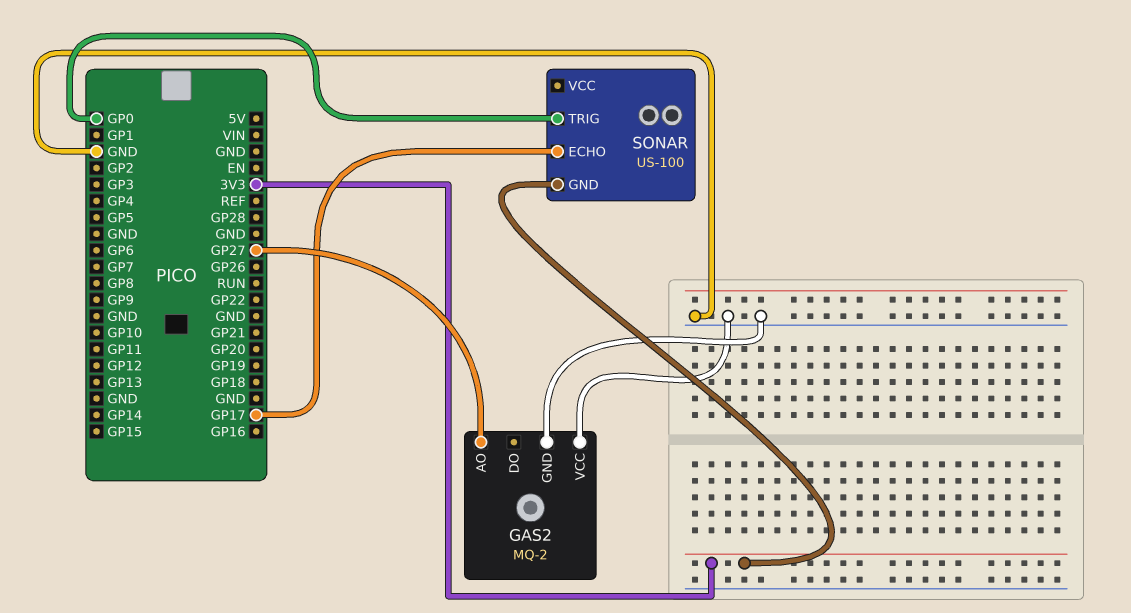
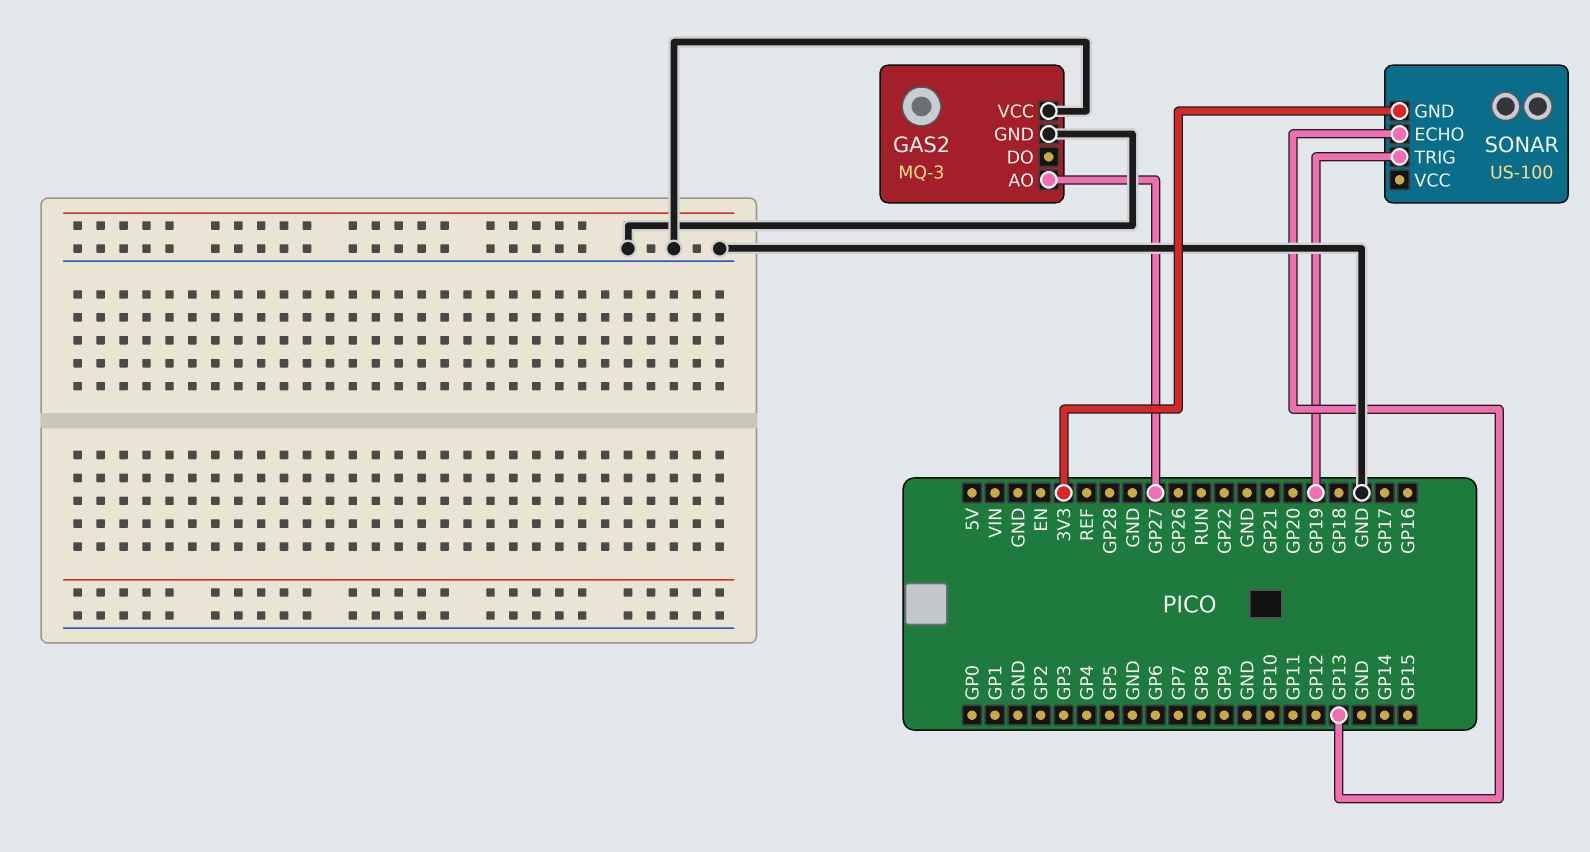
GAS2: MQ-2 -> MQ-3
SONAR pin ECHO: GP17 -> GP13
SONAR pin TRIG: GP0 -> GP19

